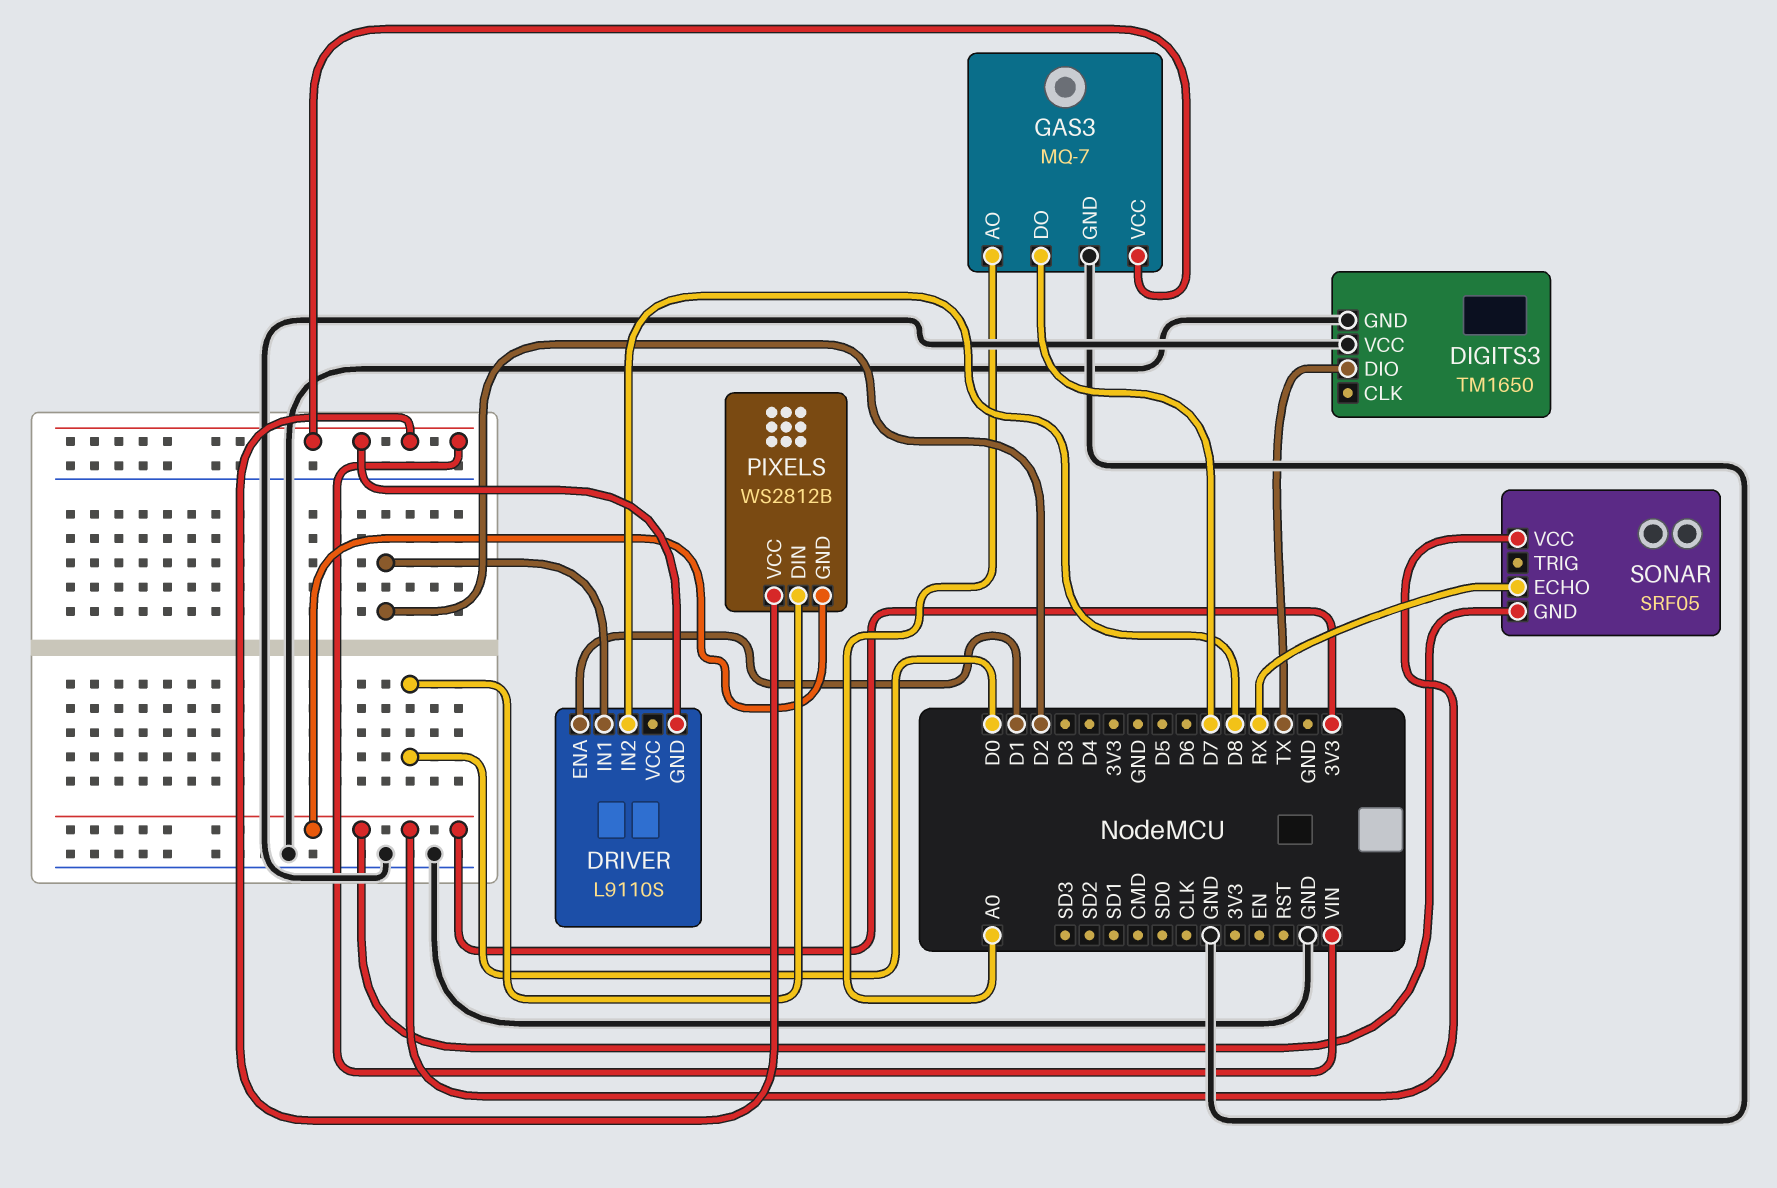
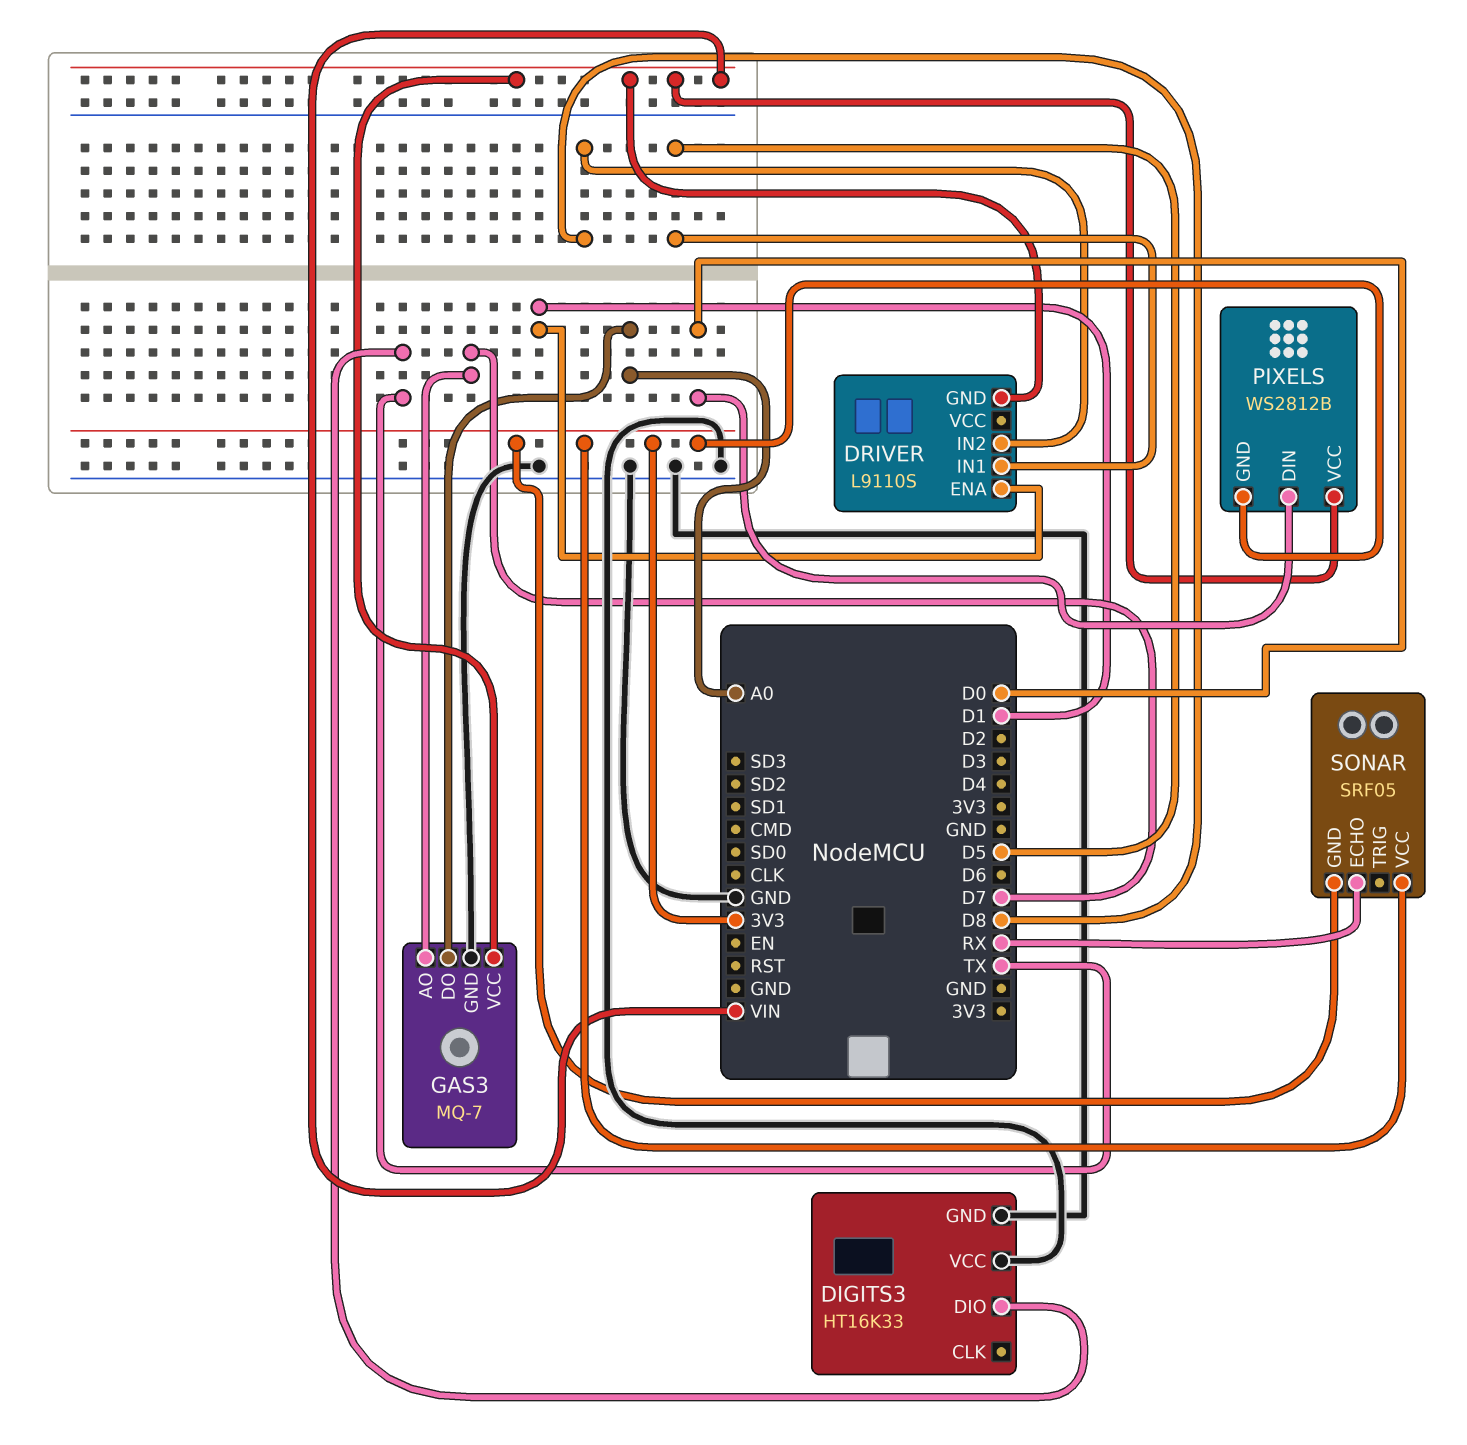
DIGITS3: TM1650 -> HT16K33
DRIVER pin IN1: D2 -> D5
GAS3 pin AO: A0 -> D7
GAS3 pin DO: D7 -> A0

